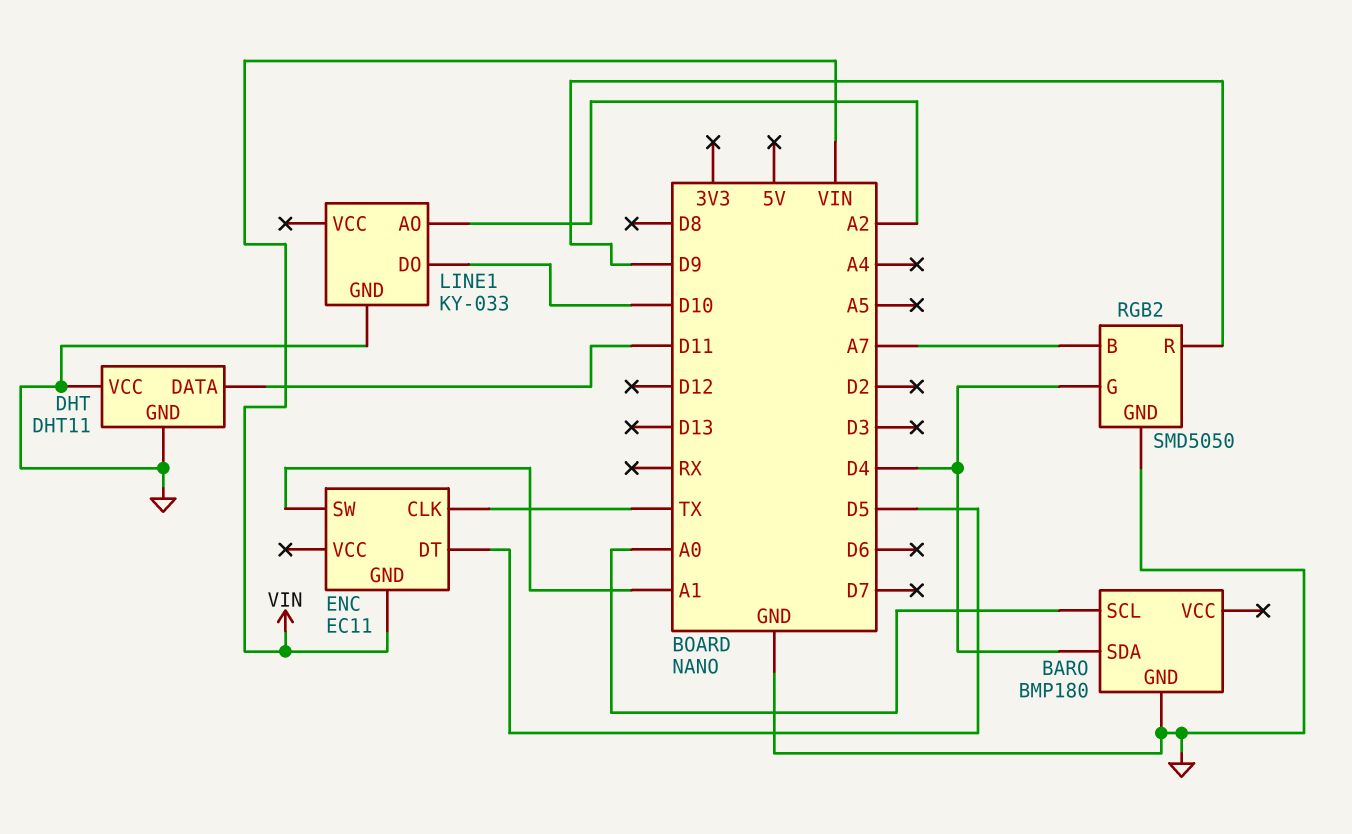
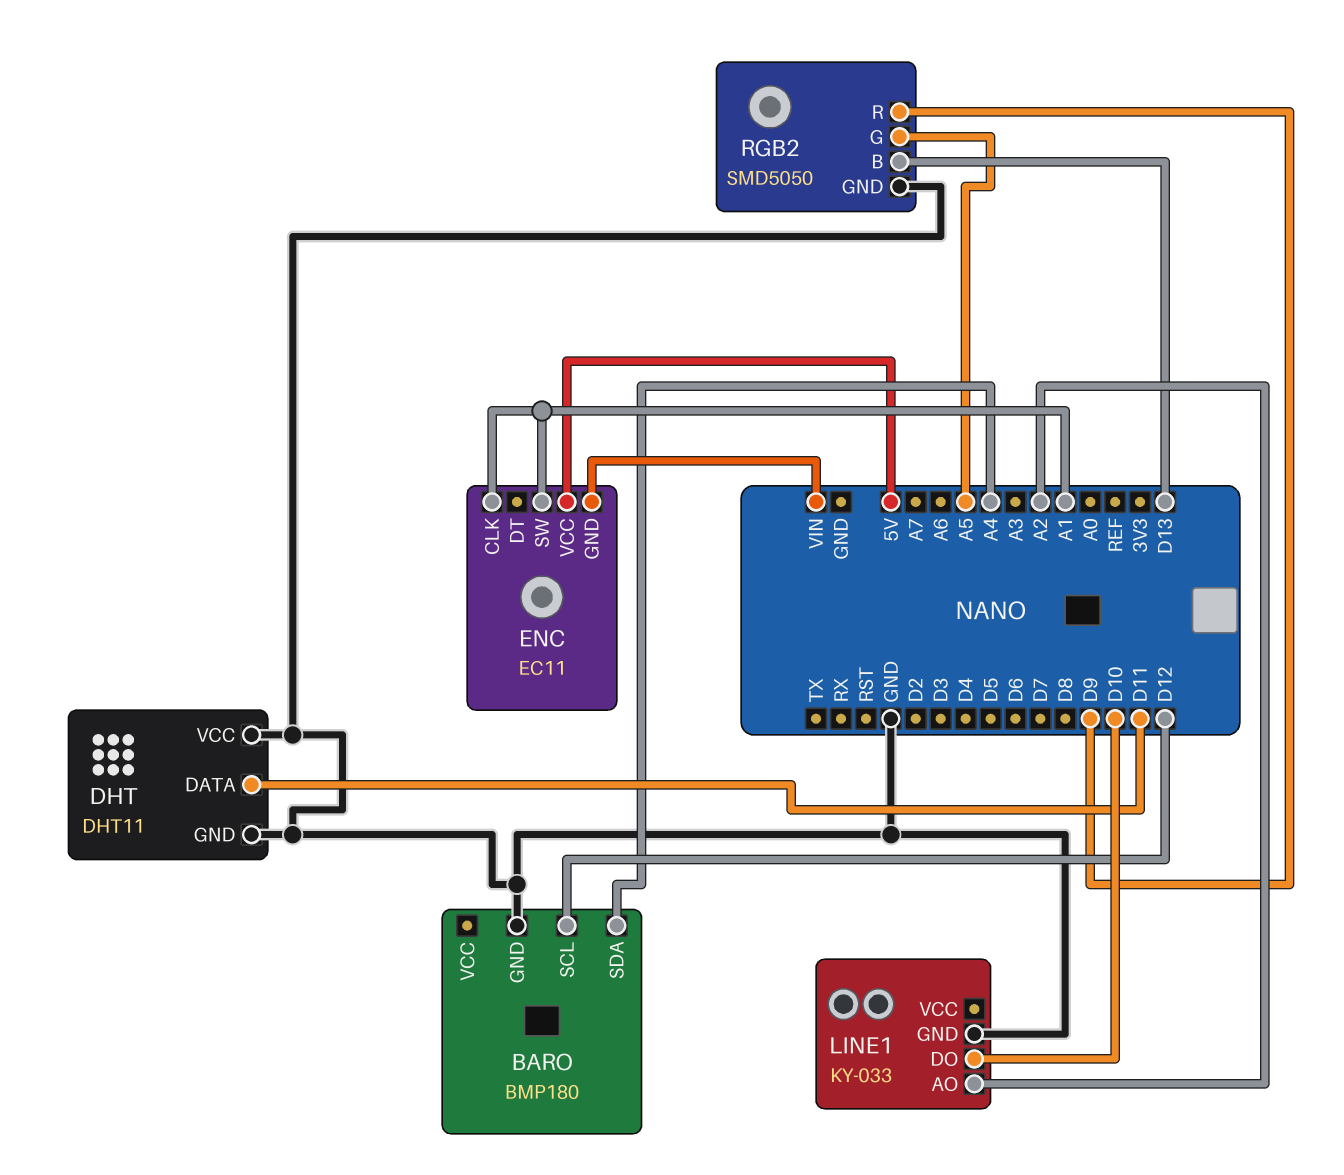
BARO pin SCL: A0 -> D12
BARO pin SDA: D4 -> A4
ENC pin CLK: TX -> A1
ENC pin DT: D5 -> none
ENC pin VCC: none -> 5V
RGB2 pin B: A7 -> D13
RGB2 pin G: D4 -> A5

